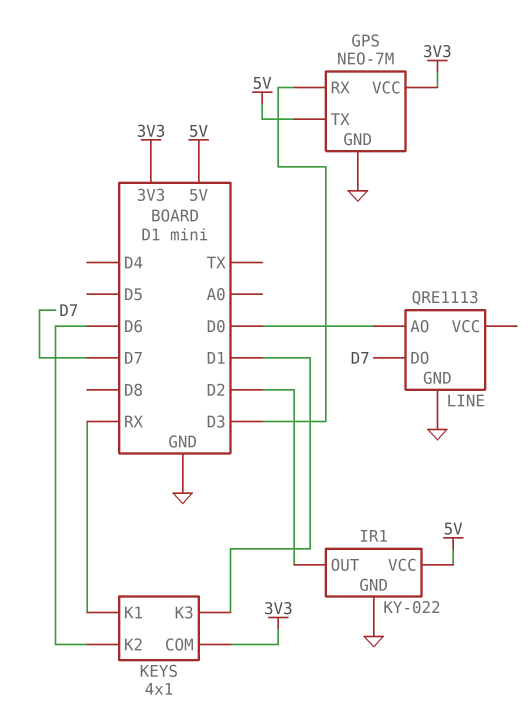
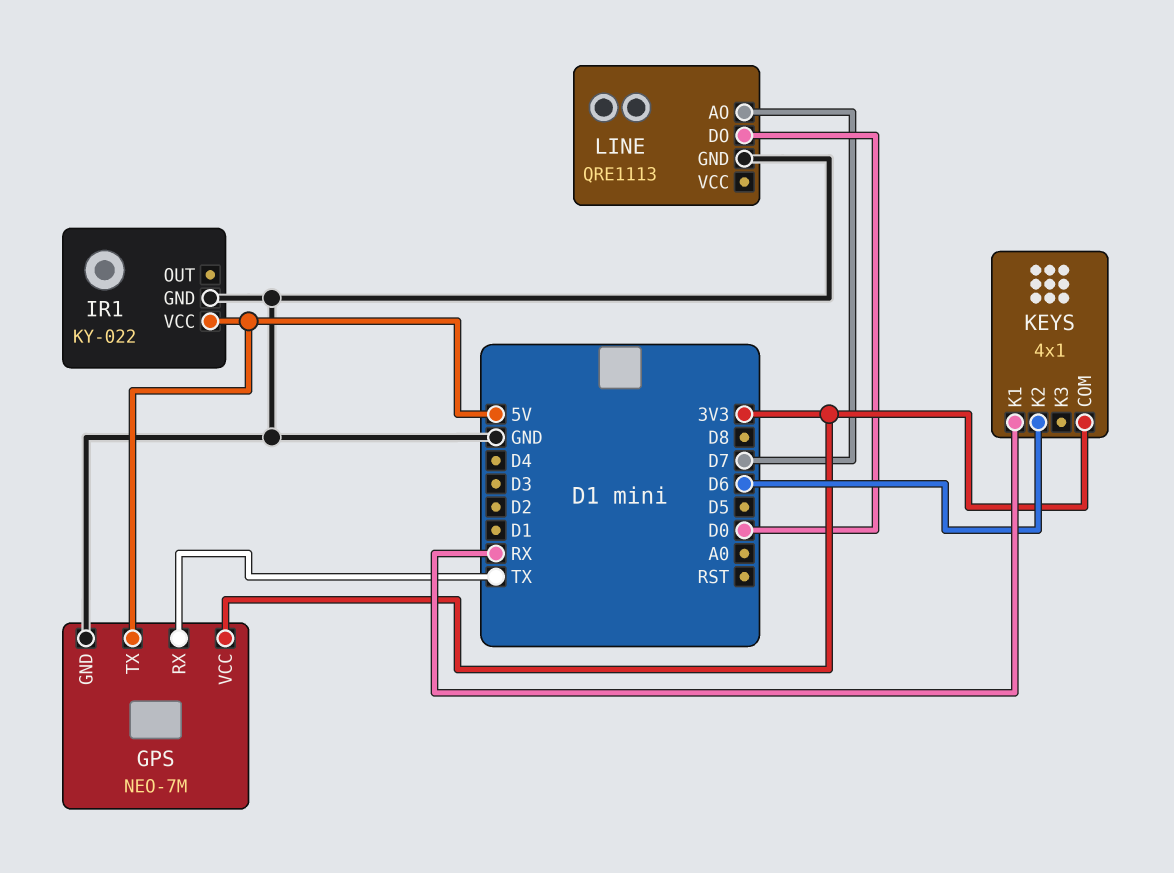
GPS pin RX: D3 -> TX
IR1 pin OUT: D2 -> none
KEYS pin K3: D1 -> none
LINE pin AO: D0 -> D7
LINE pin DO: D7 -> D0

